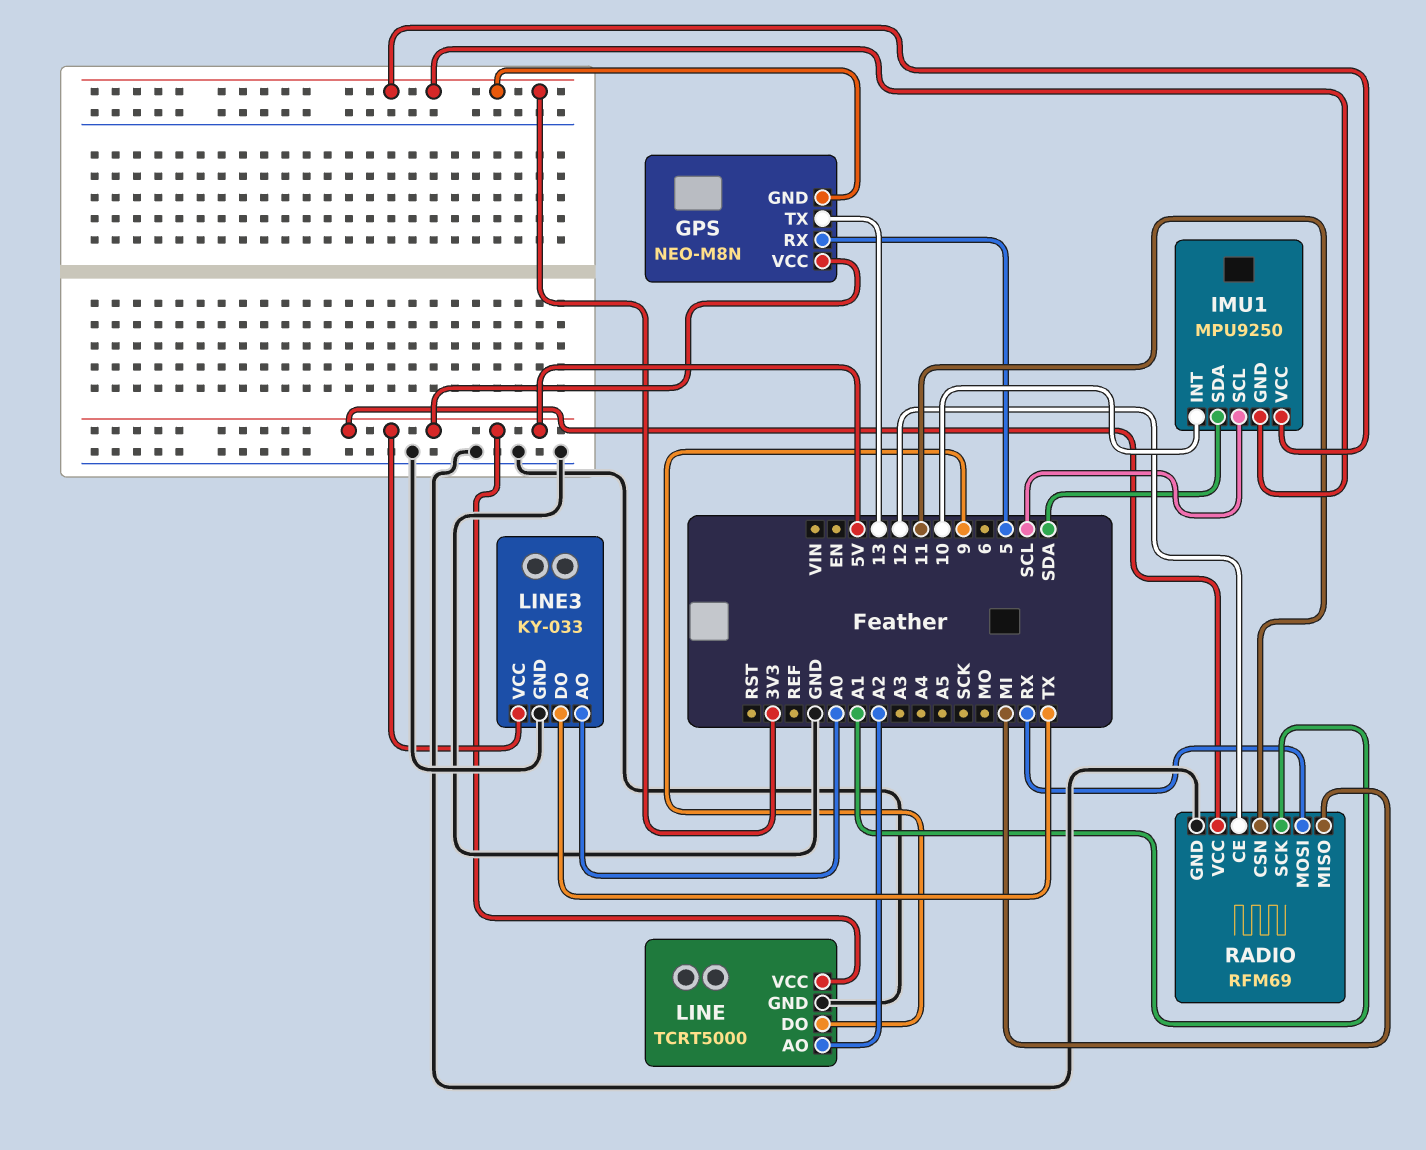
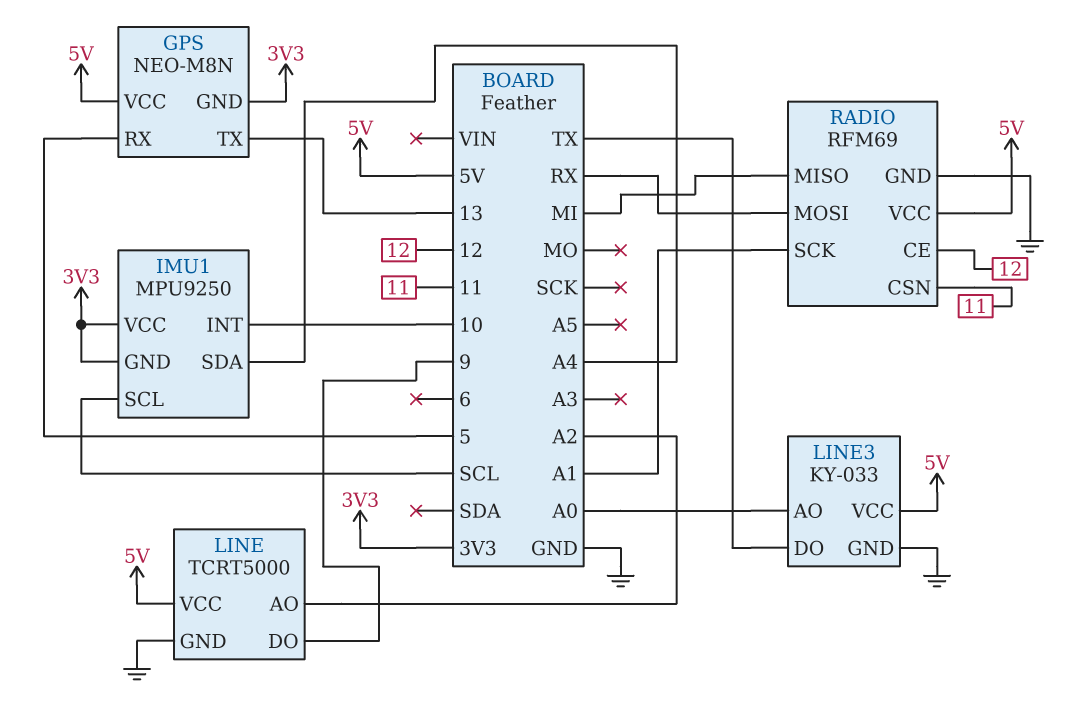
IMU1 pin SDA: SDA -> A4

